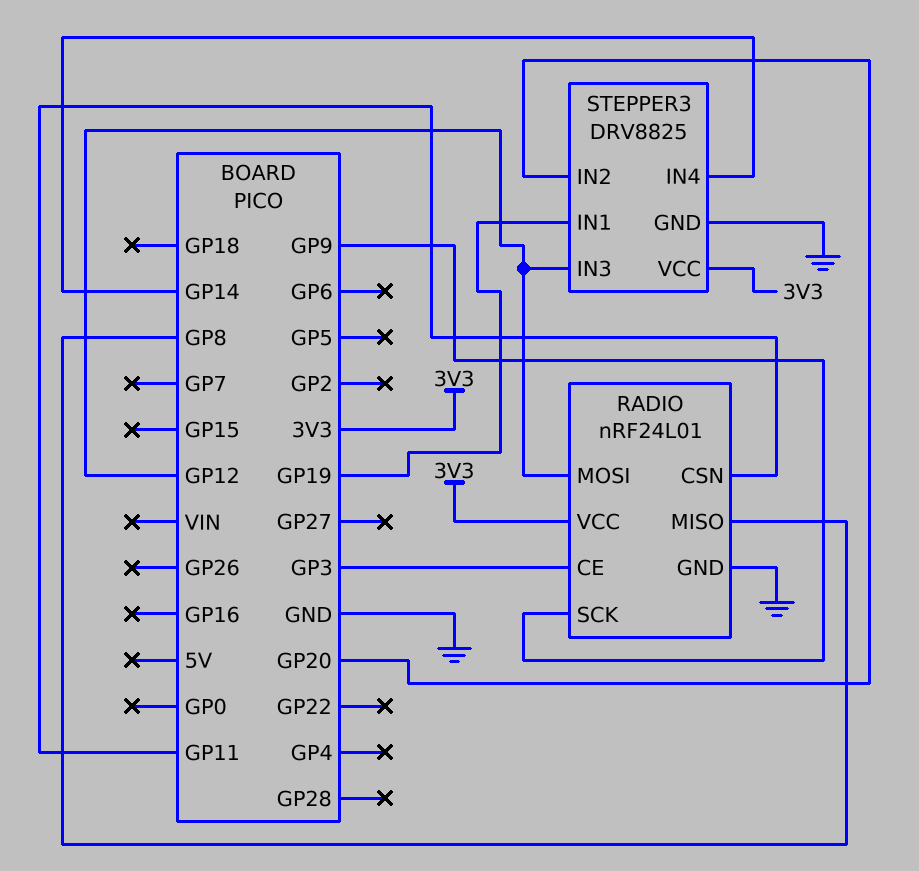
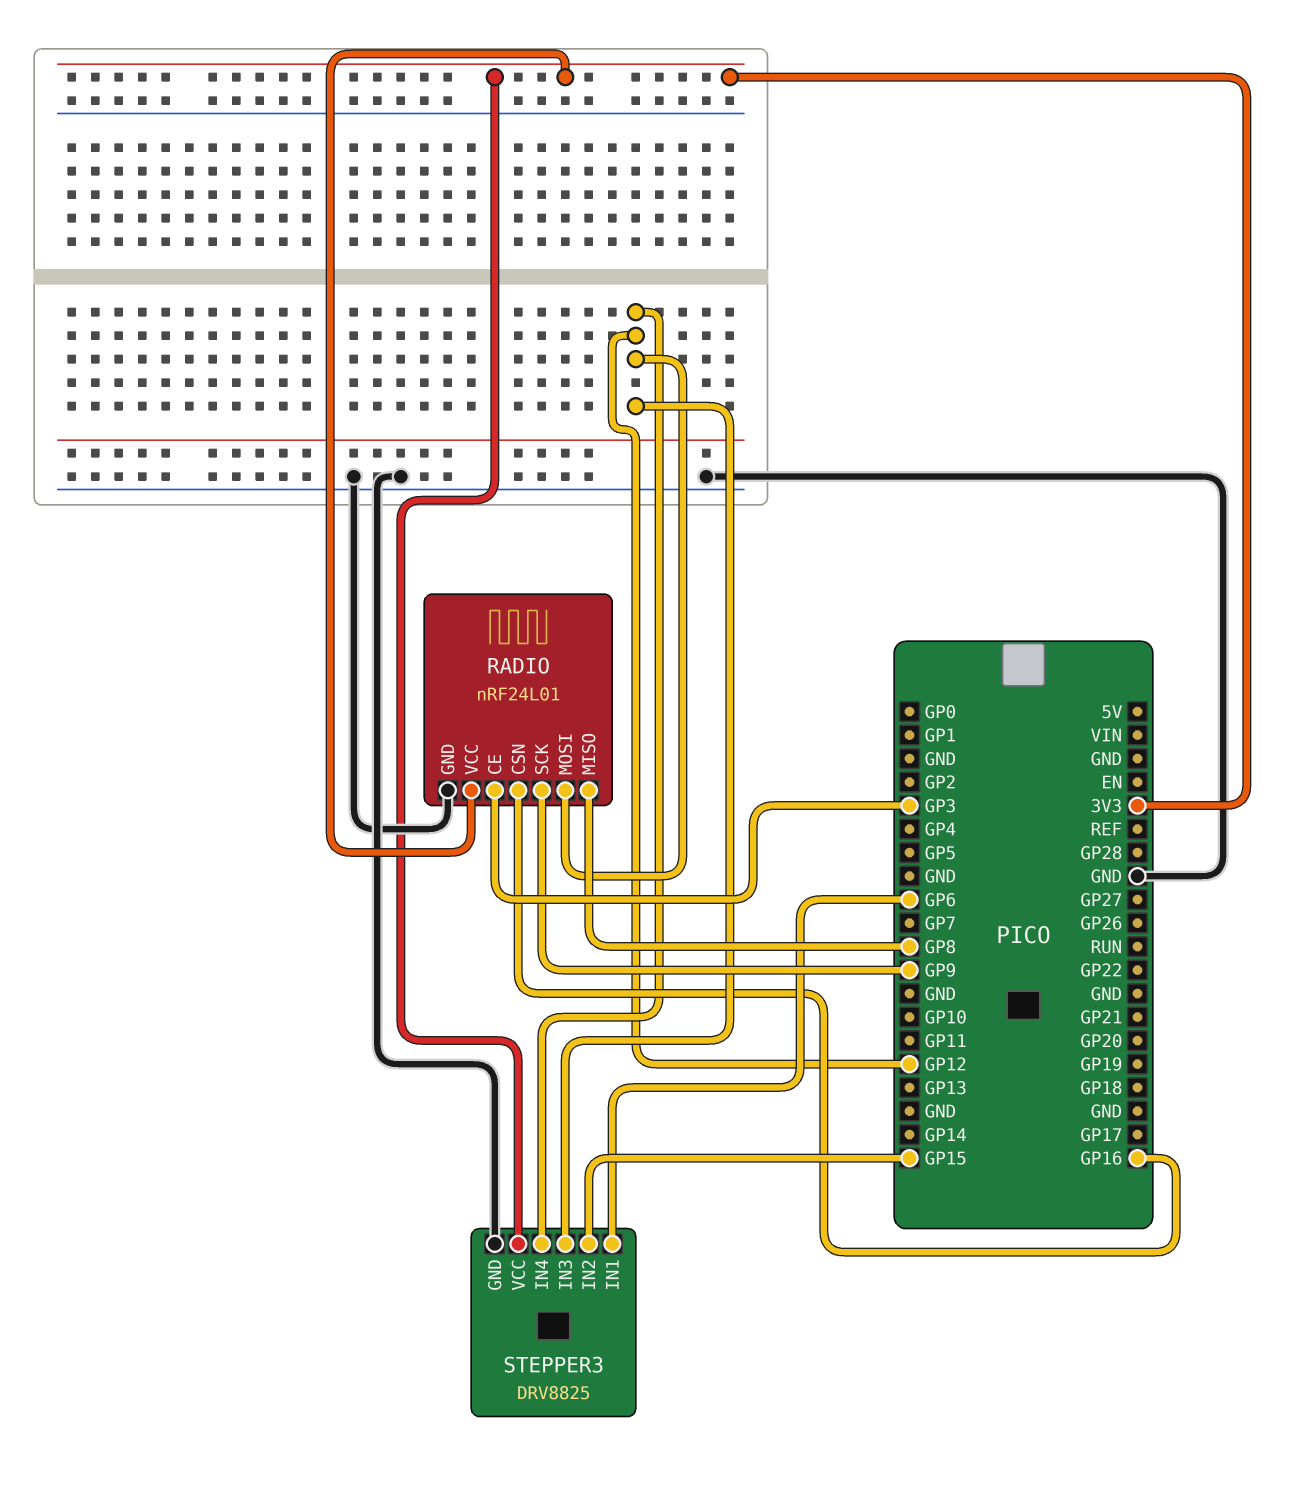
RADIO pin CSN: GP11 -> GP16
STEPPER3 pin IN1: GP19 -> GP6
STEPPER3 pin IN2: GP20 -> GP15
STEPPER3 pin IN4: GP14 -> GP12

